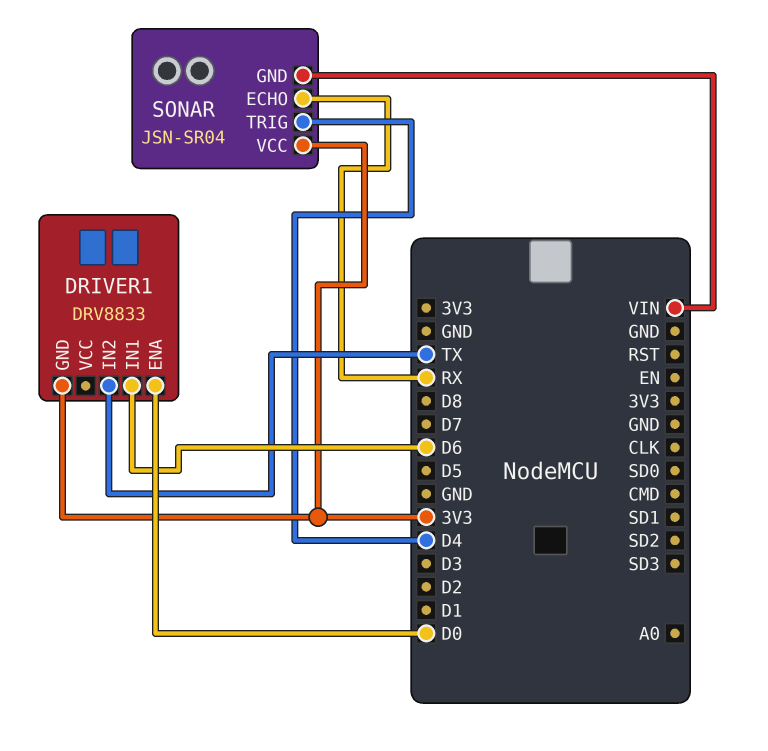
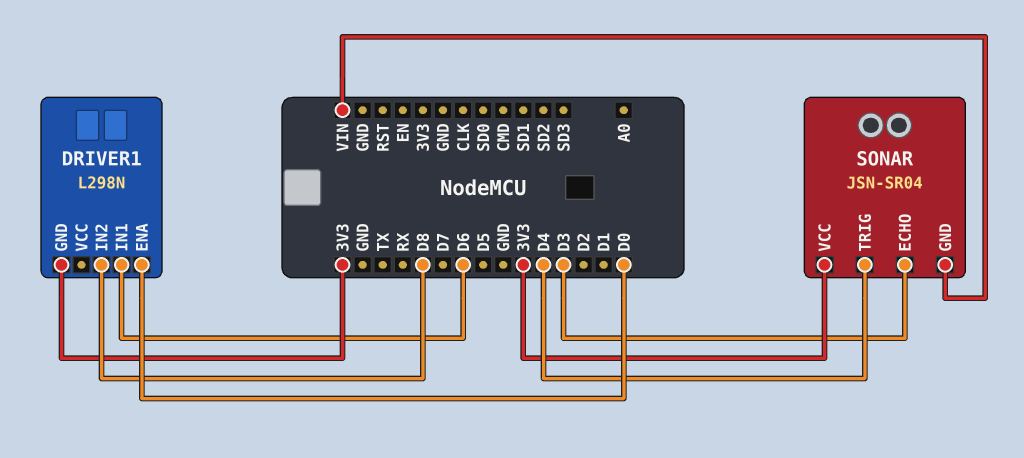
DRIVER1: DRV8833 -> L298N
DRIVER1 pin IN2: TX -> D8
SONAR pin ECHO: RX -> D3

